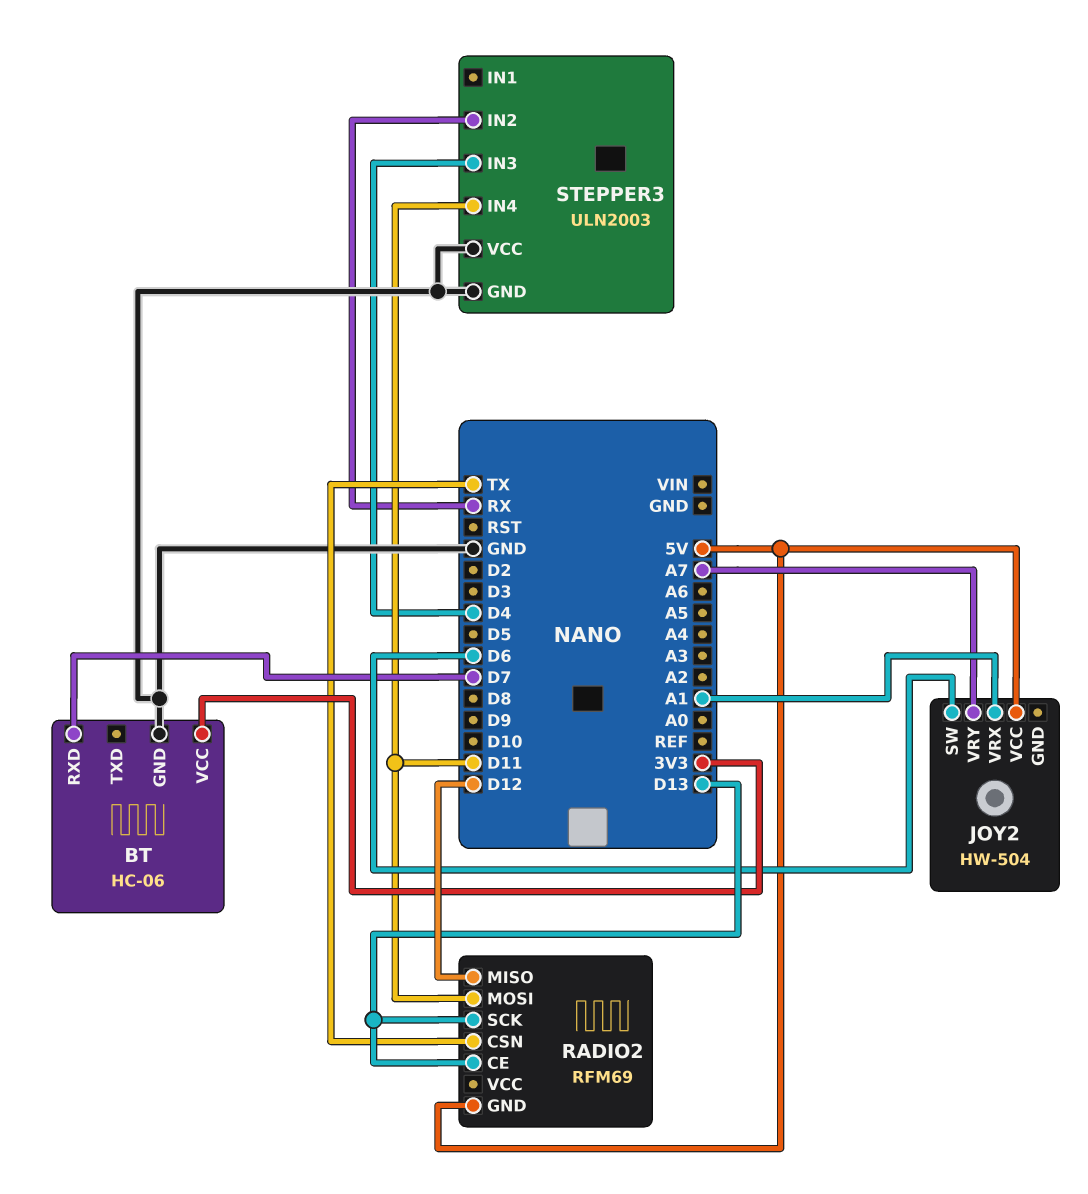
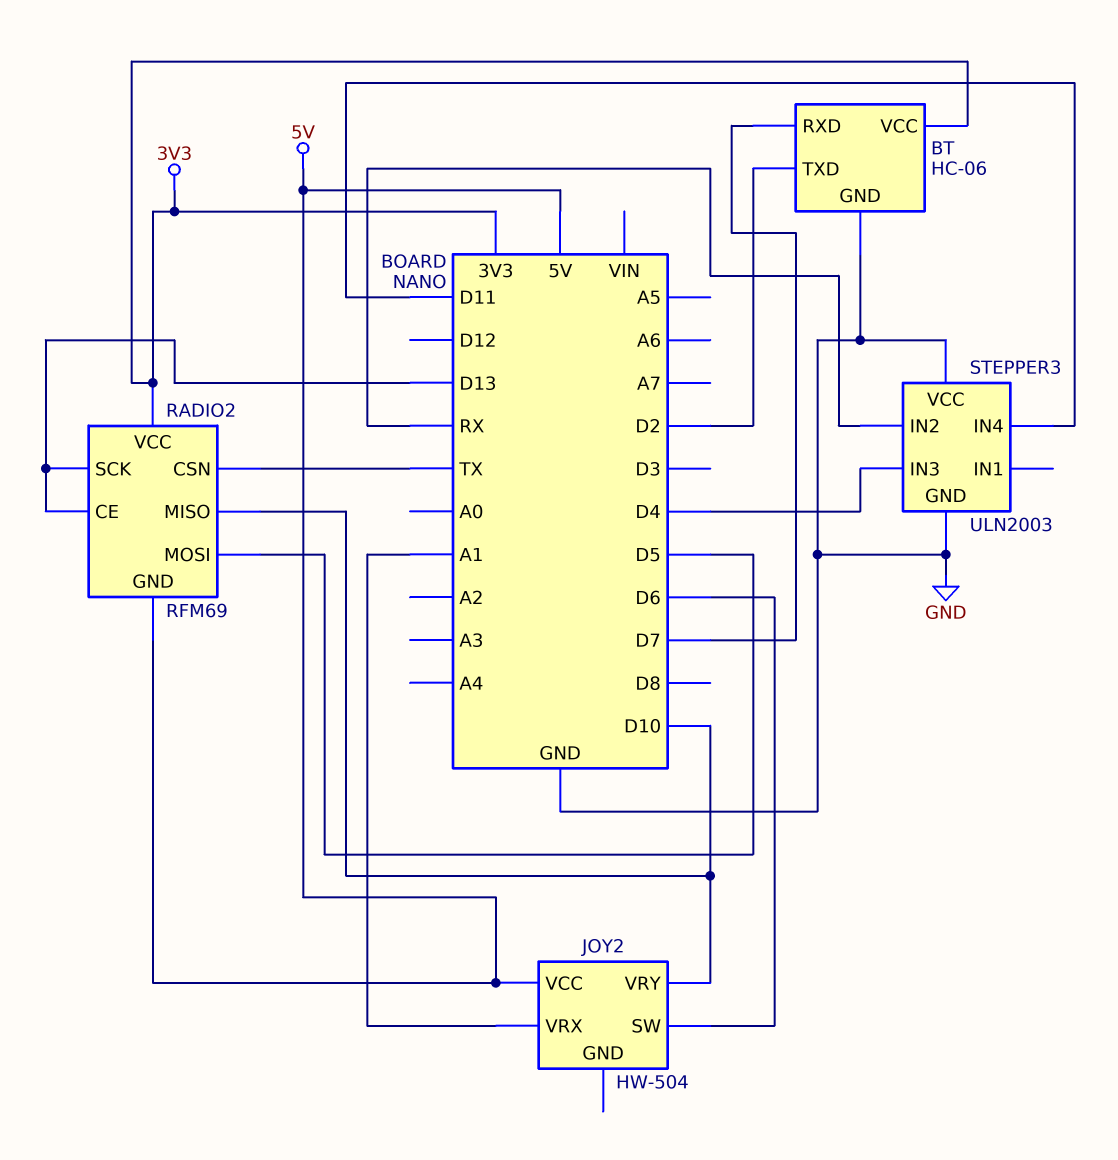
BT pin TXD: none -> D2
JOY2 pin VRY: A7 -> D10
RADIO2 pin MISO: D12 -> D10
RADIO2 pin MOSI: D11 -> D5
RADIO2 pin VCC: none -> 3V3

